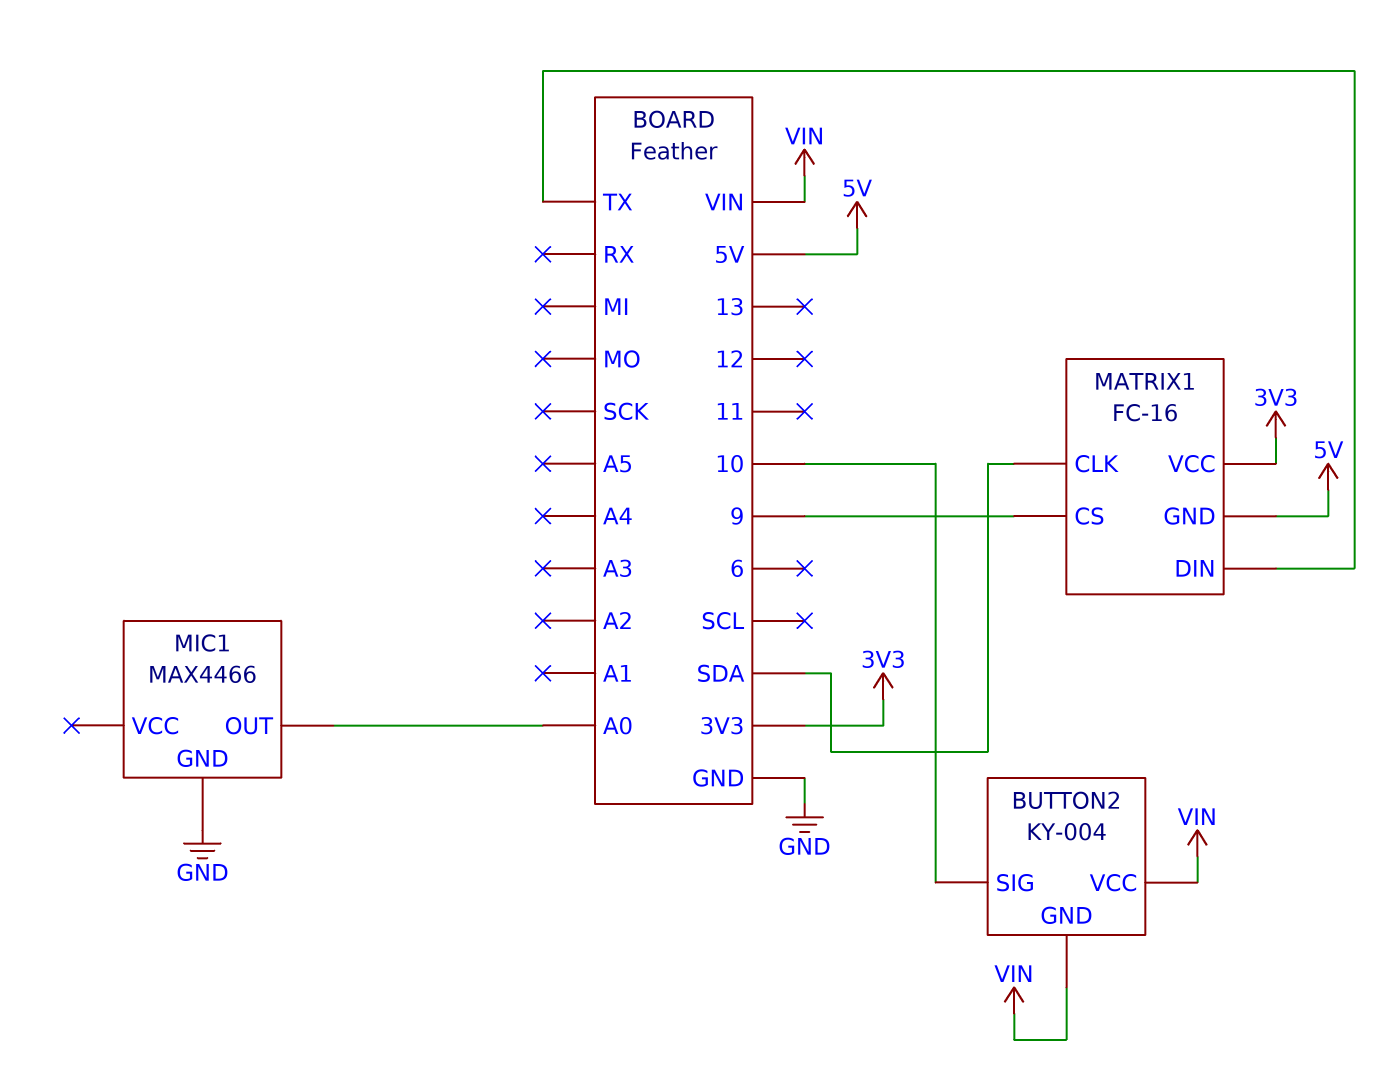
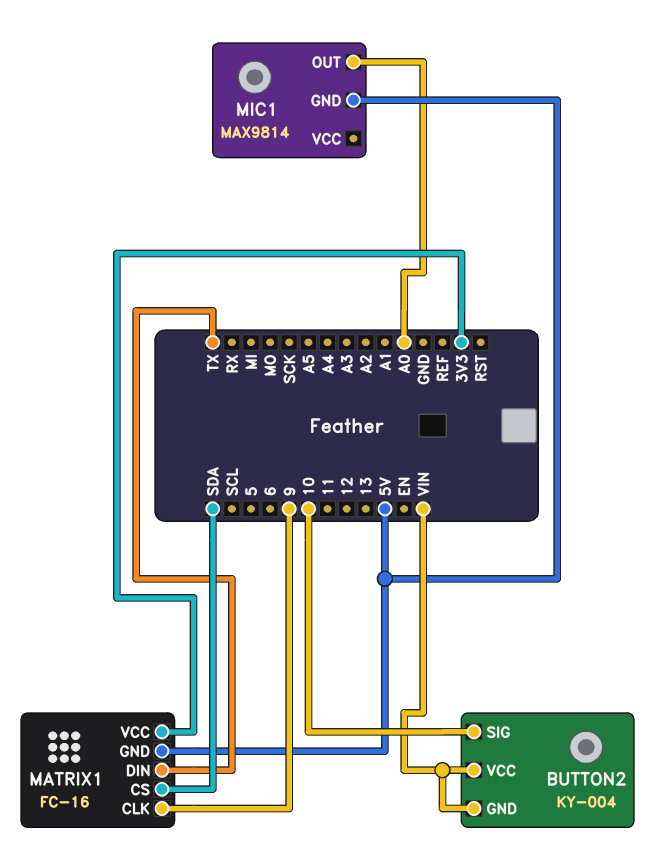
MATRIX1 pin CLK: SDA -> 9
MATRIX1 pin CS: 9 -> SDA
MIC1: MAX4466 -> MAX9814
MIC1 pin GND: GND -> 5V

